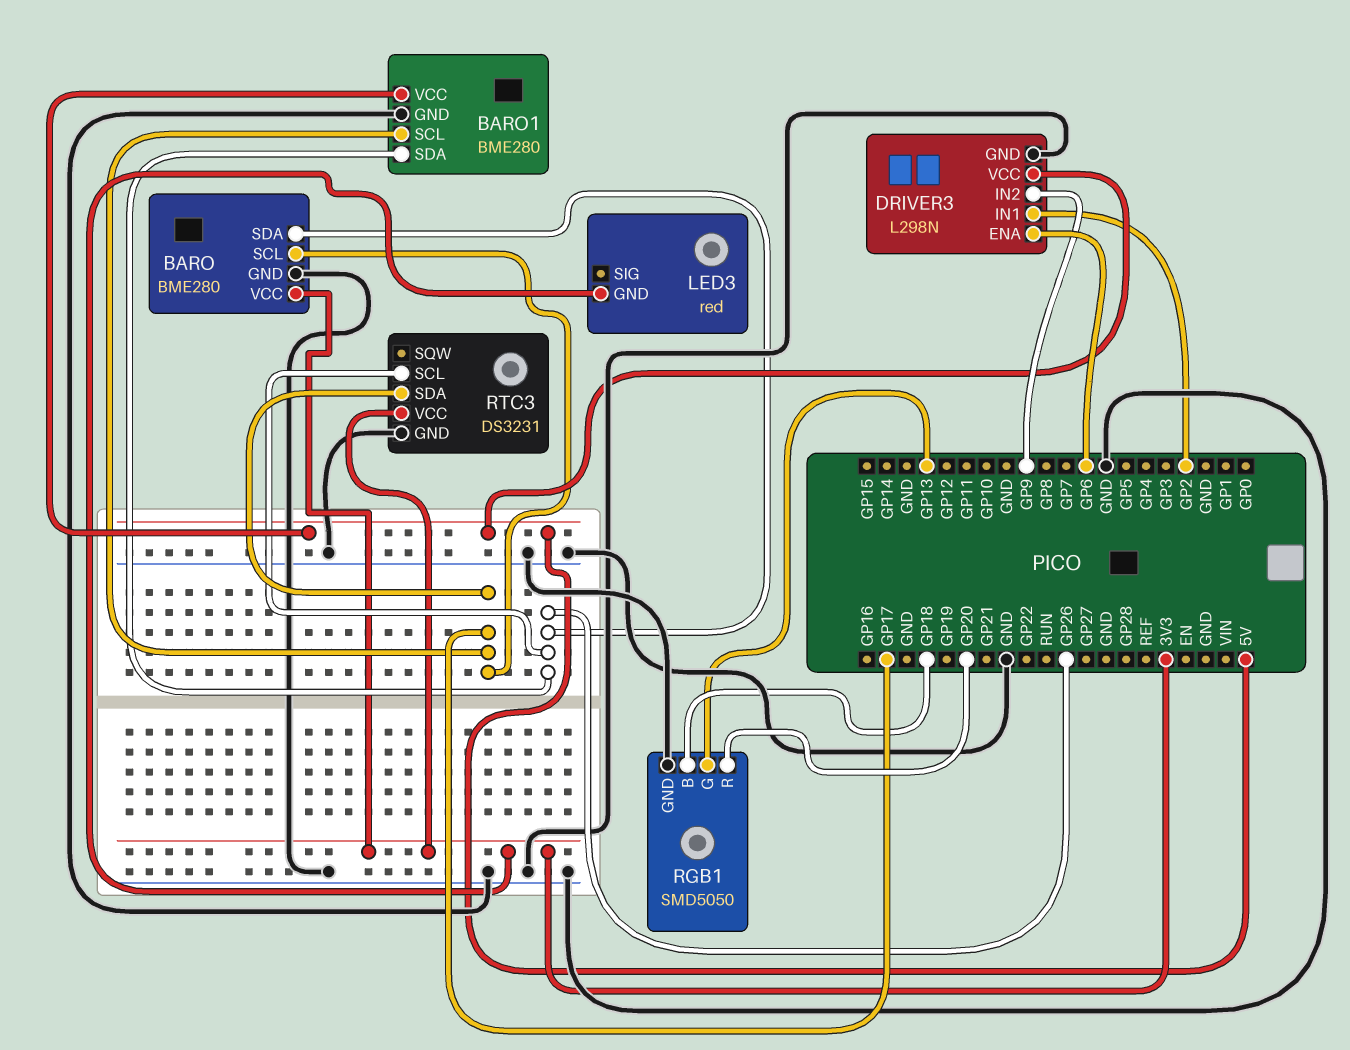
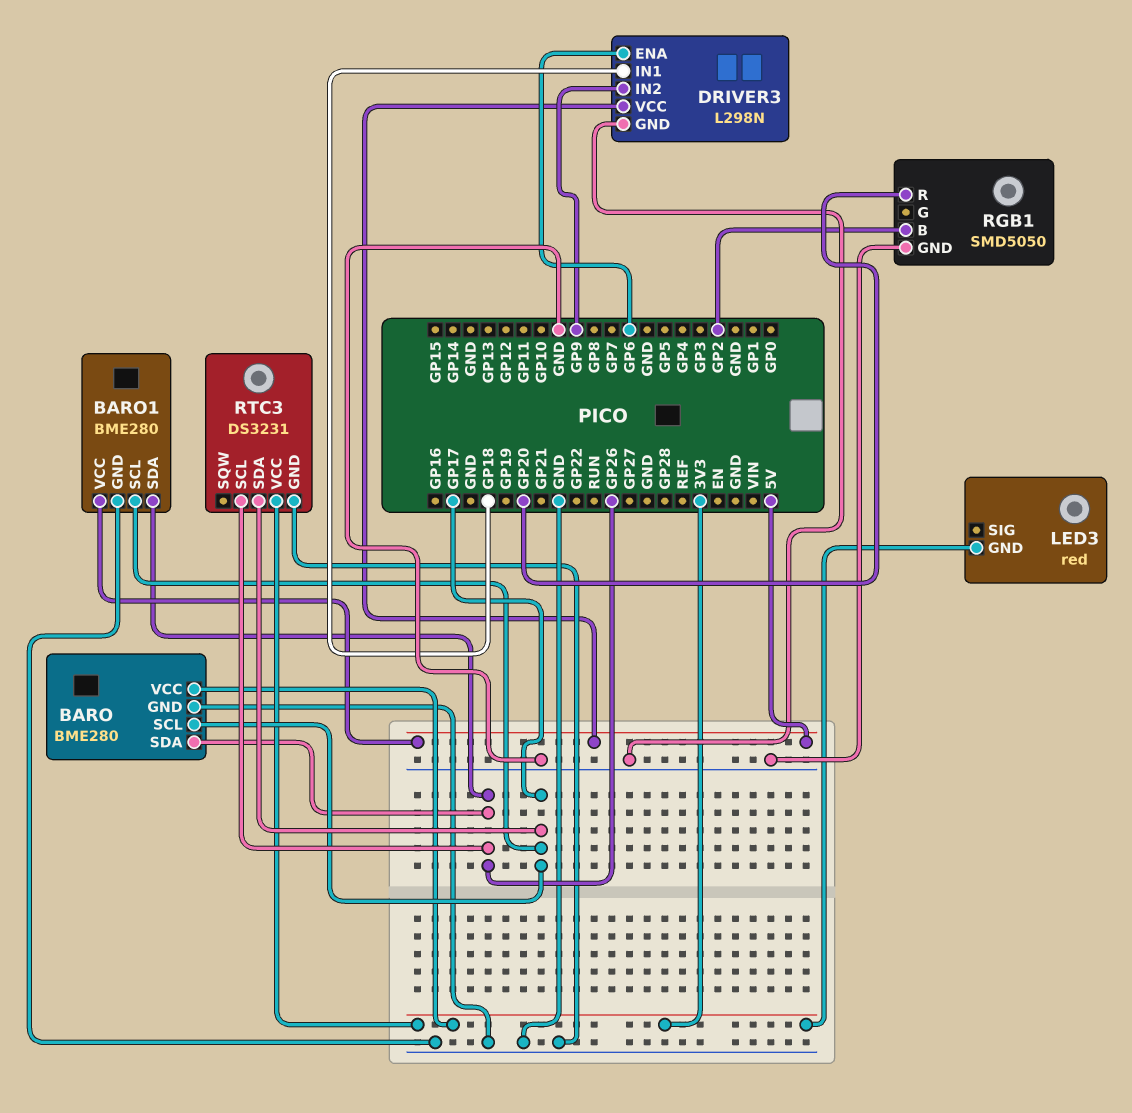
DRIVER3 pin IN1: GP2 -> GP18
RGB1 pin B: GP18 -> GP2
RGB1 pin G: GP13 -> none

